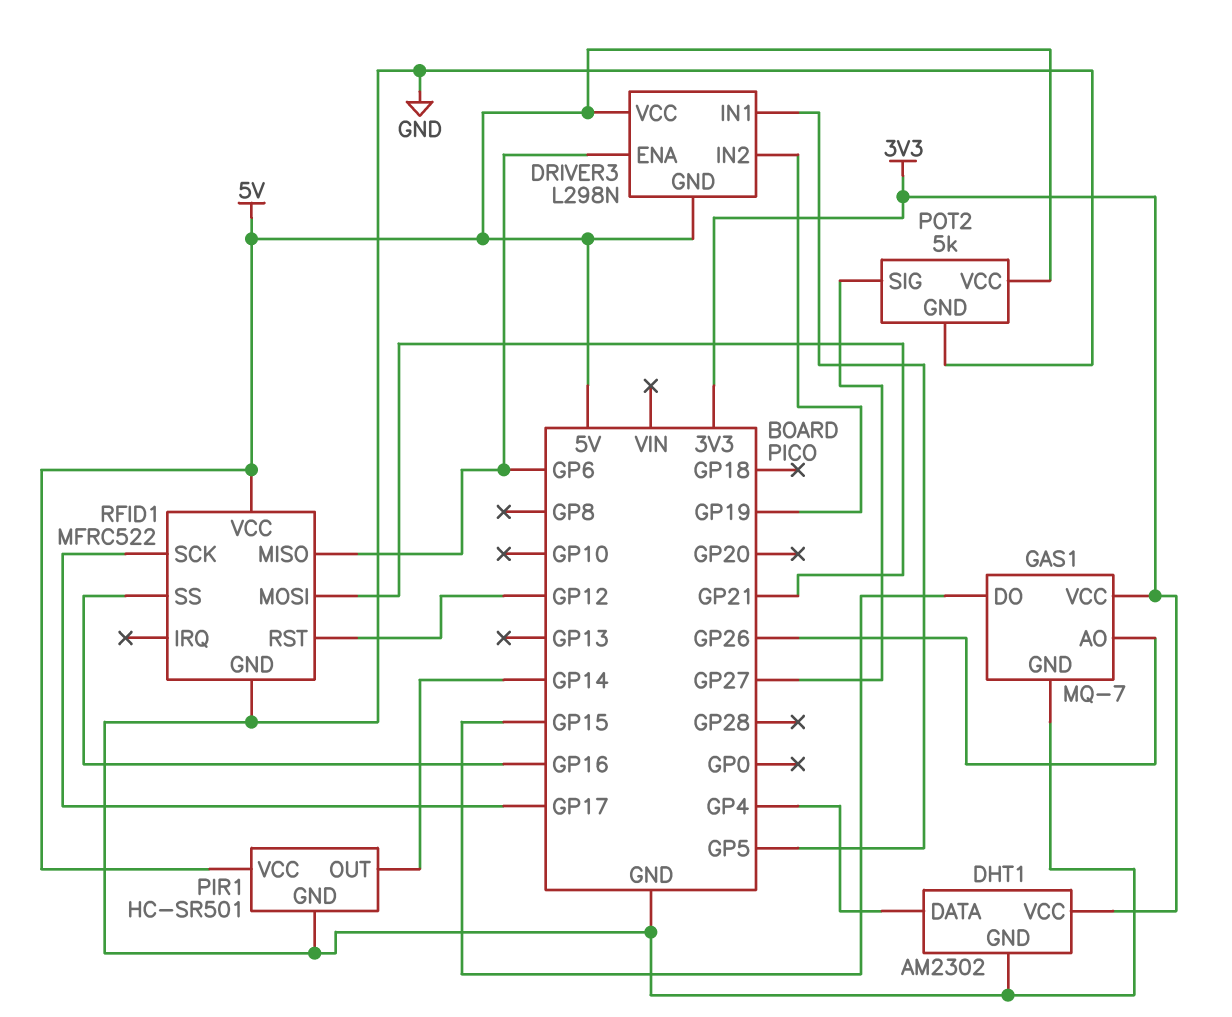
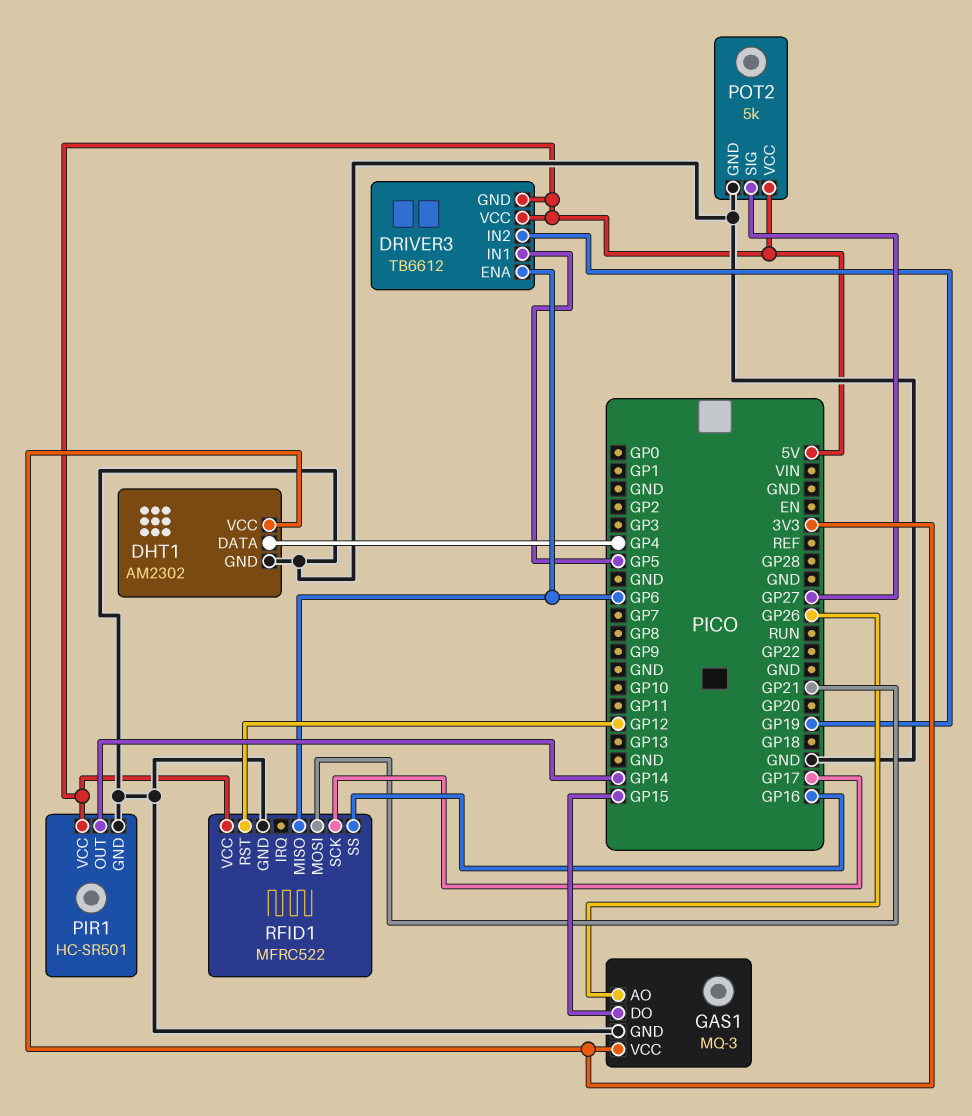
DRIVER3: L298N -> TB6612
GAS1: MQ-7 -> MQ-3

